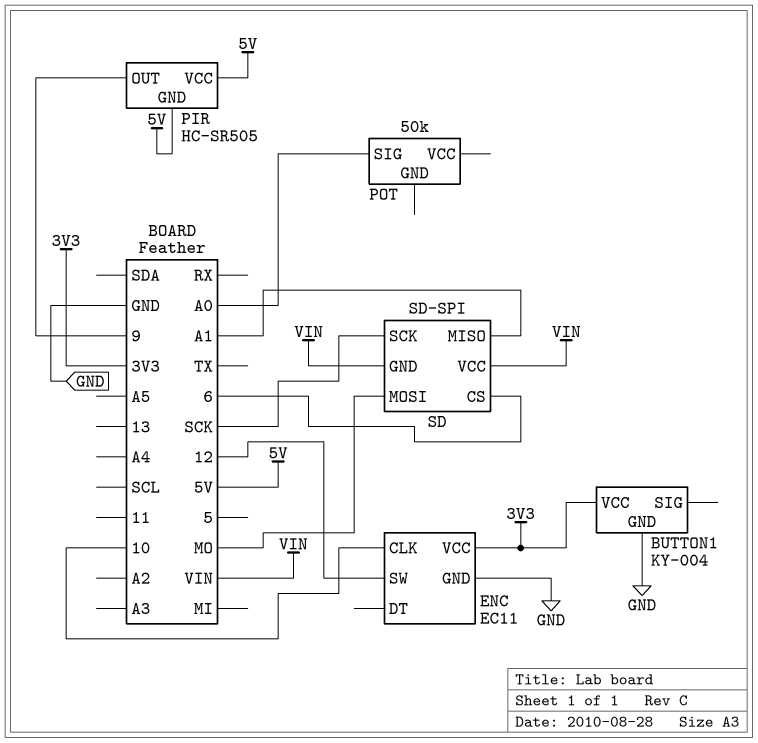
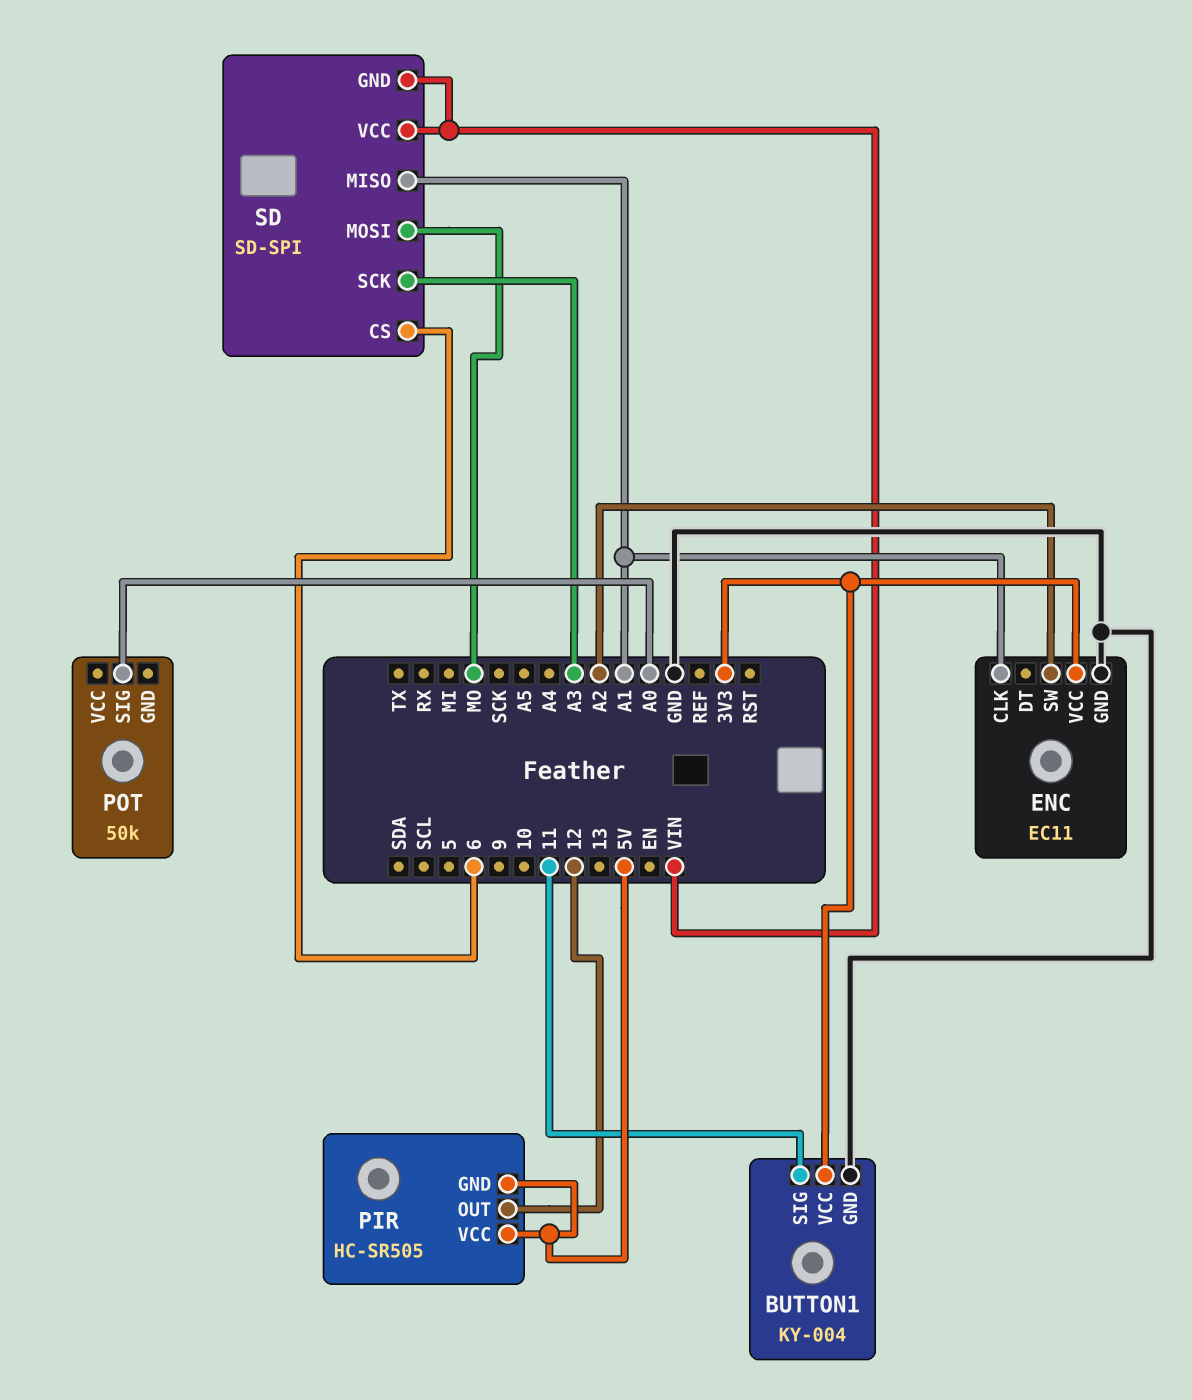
BUTTON1 pin SIG: none -> 11
ENC pin CLK: 10 -> A1
ENC pin SW: 12 -> A2
PIR pin OUT: 9 -> 12
SD pin SCK: SCK -> A3

